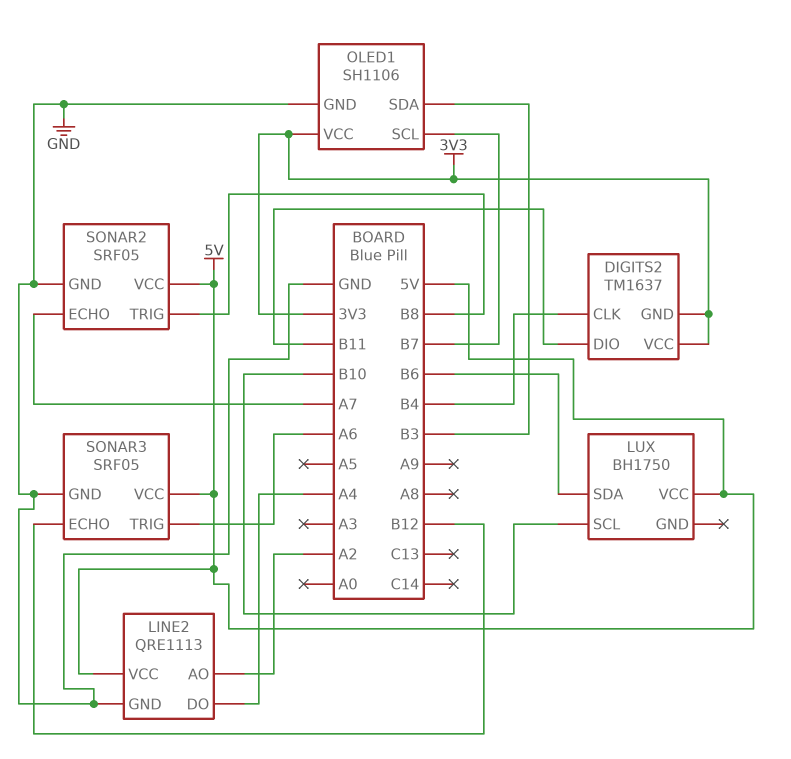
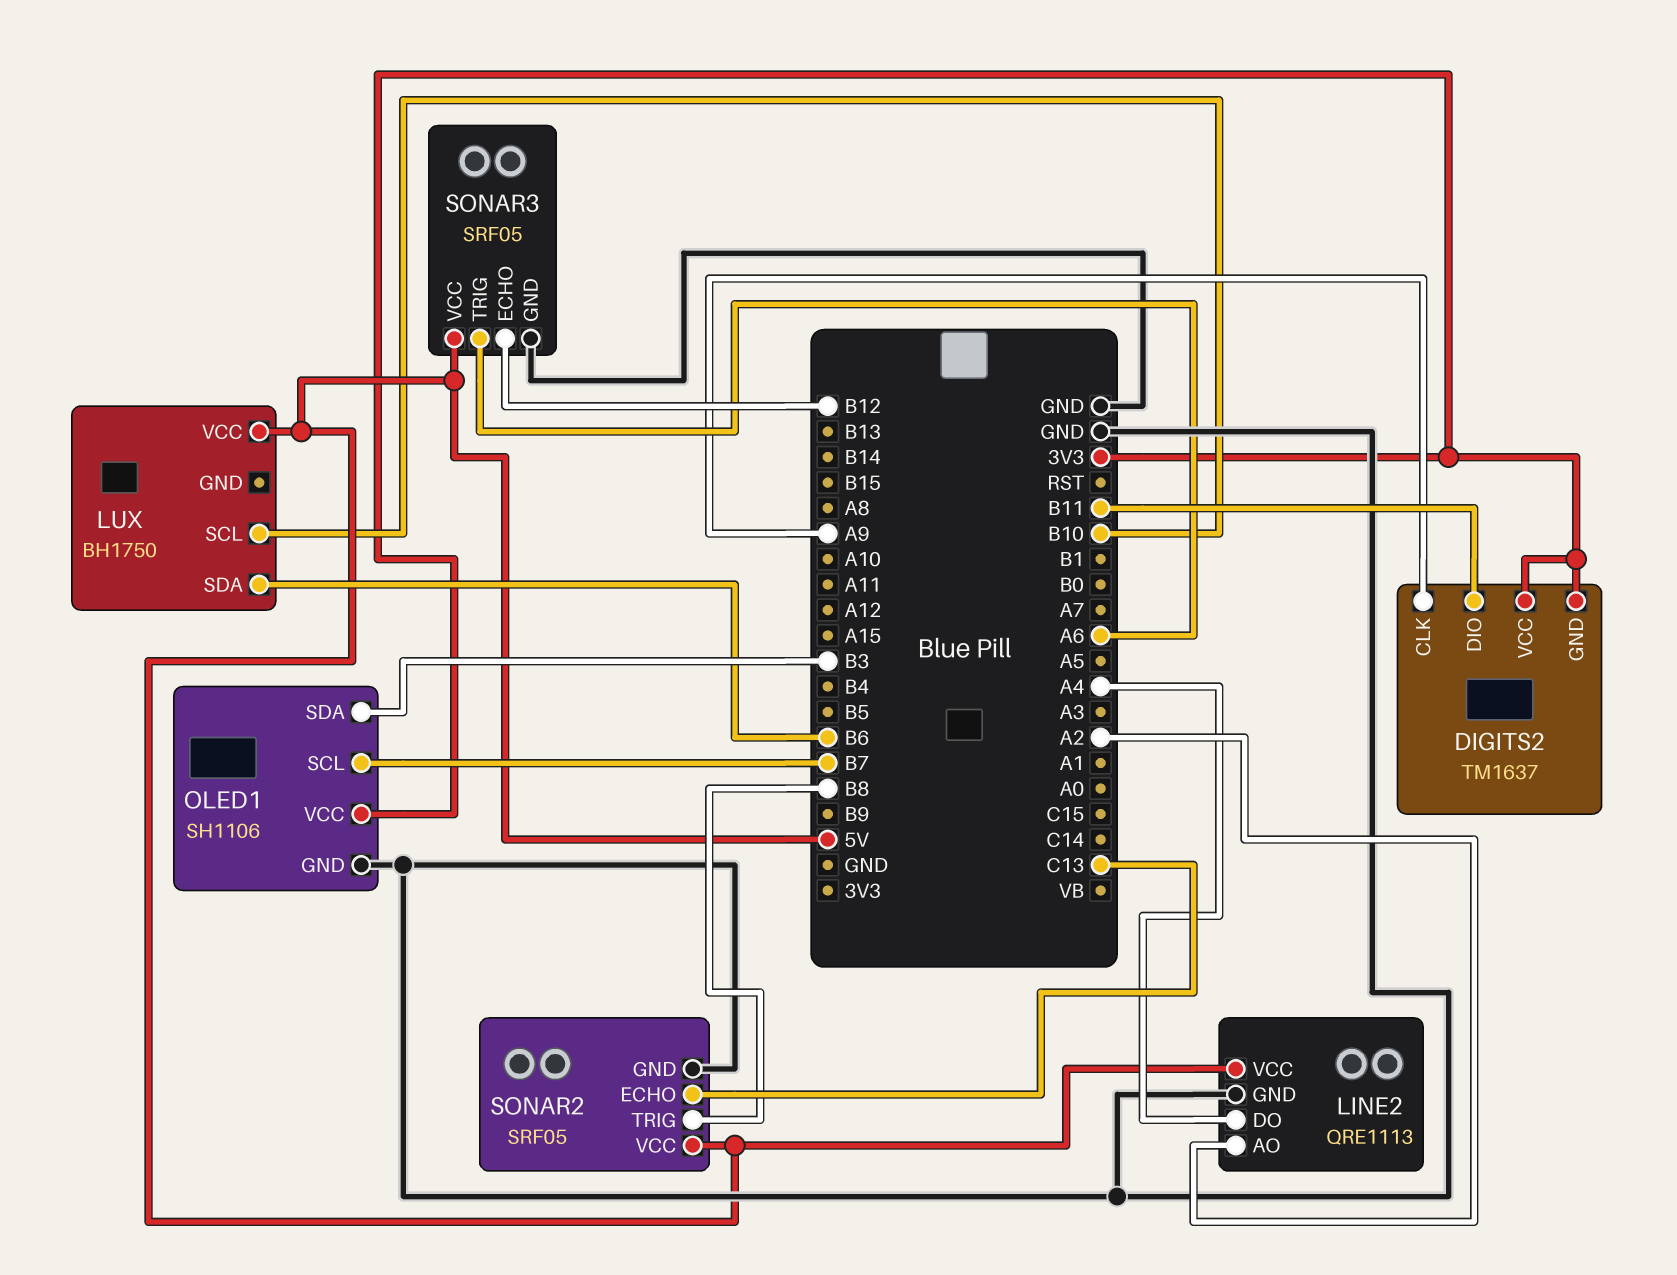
DIGITS2 pin CLK: B4 -> A9
SONAR2 pin ECHO: A7 -> C13

